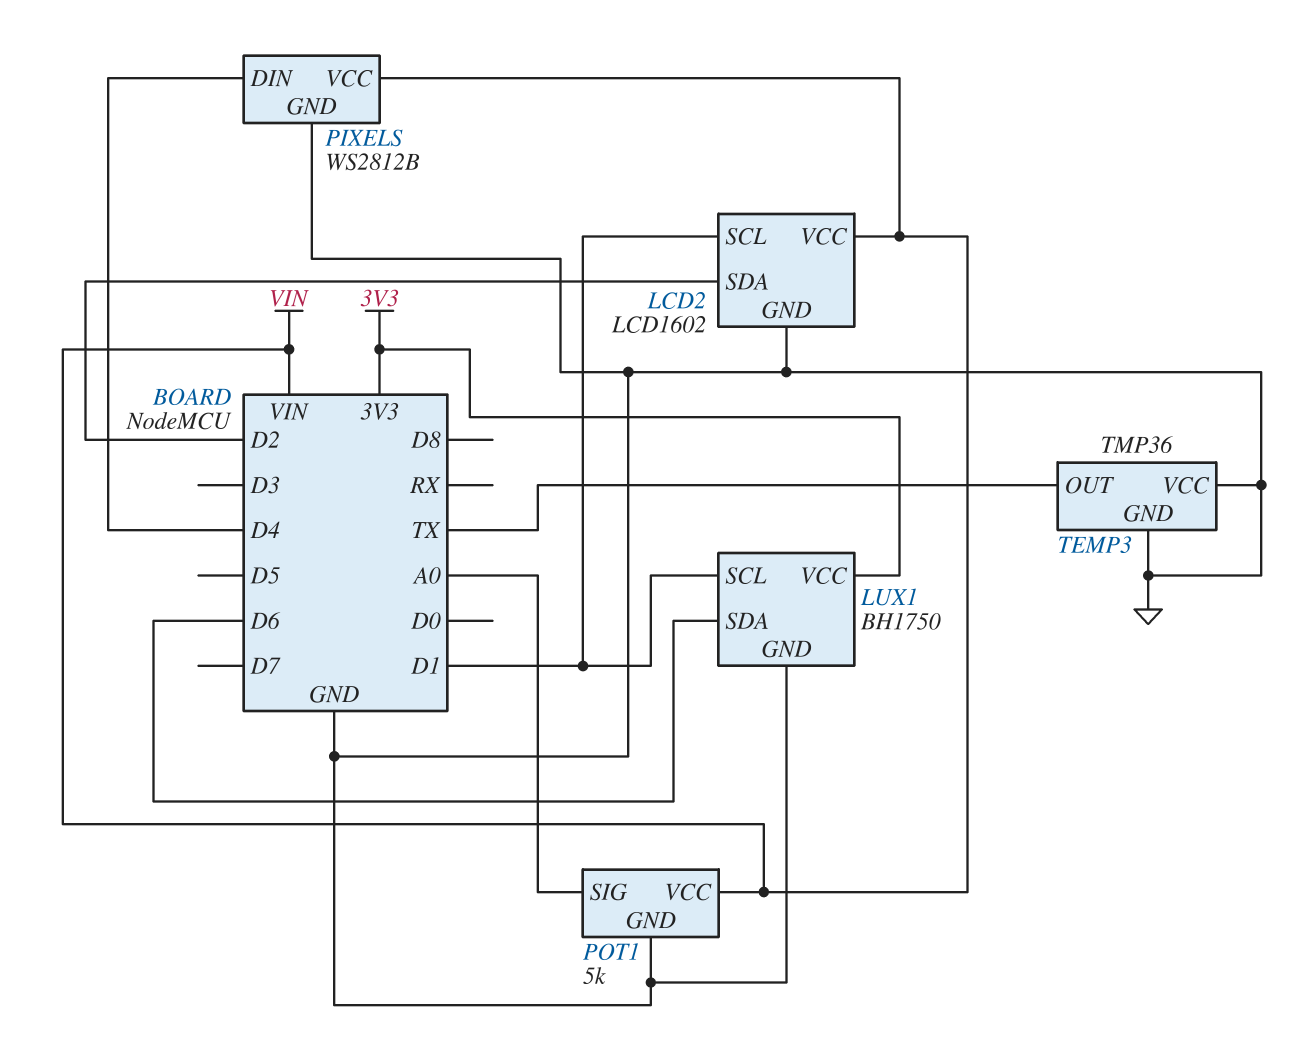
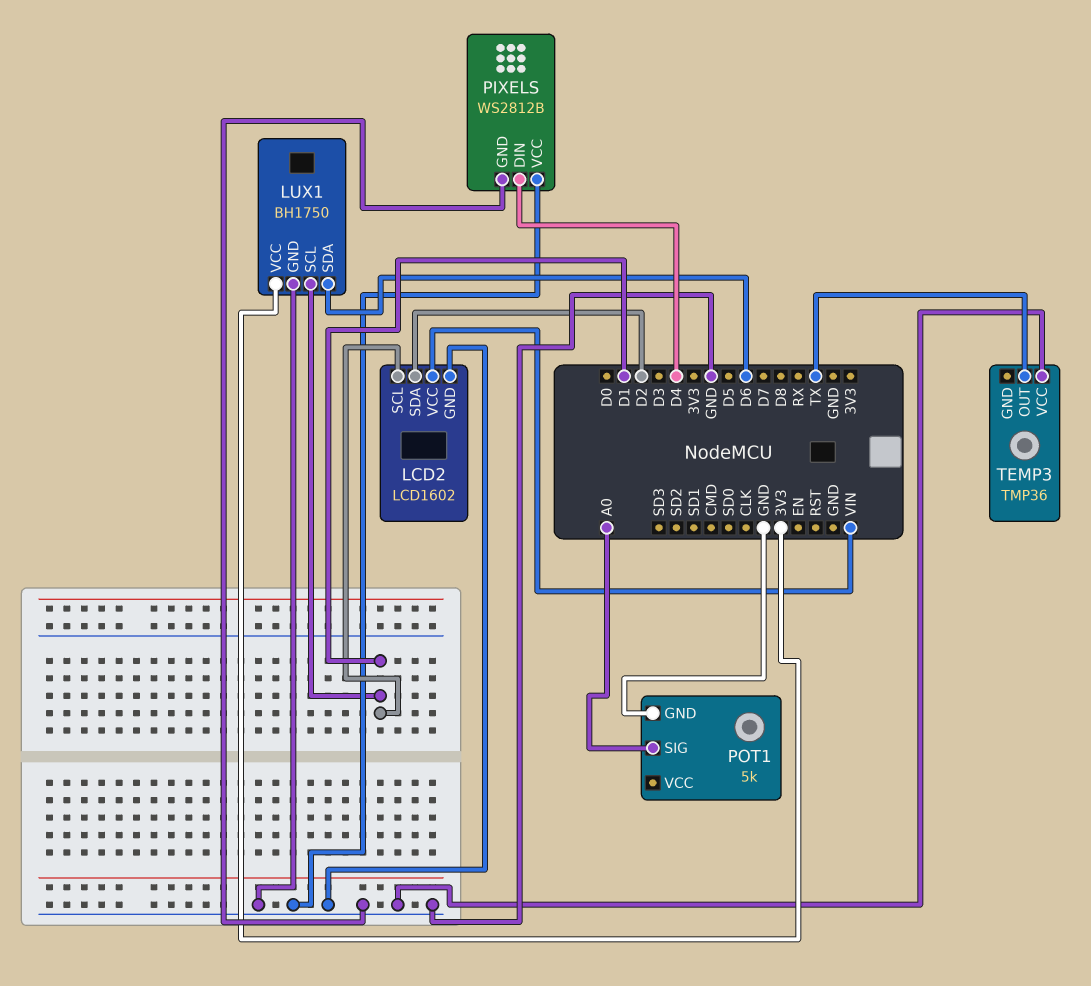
PIXELS pin VCC: VIN -> GND
POT1 pin VCC: VIN -> none
TEMP3 pin GND: GND -> none

